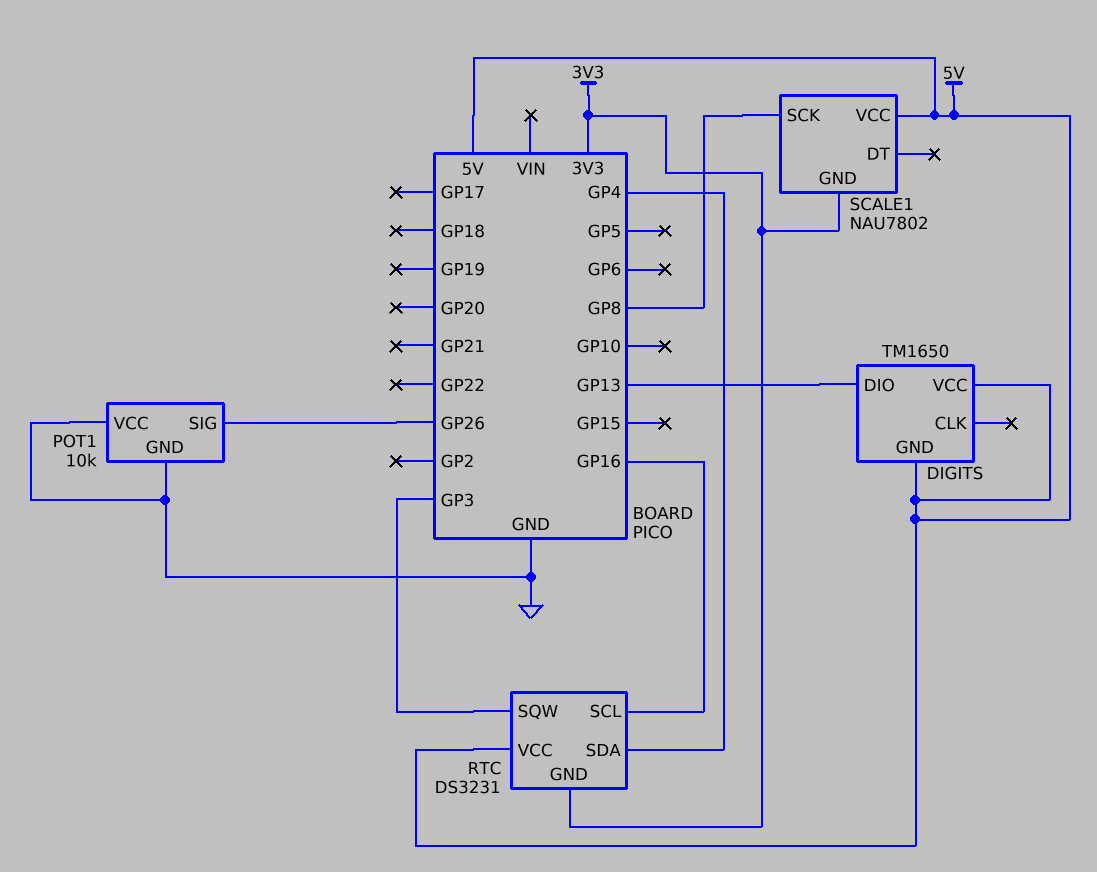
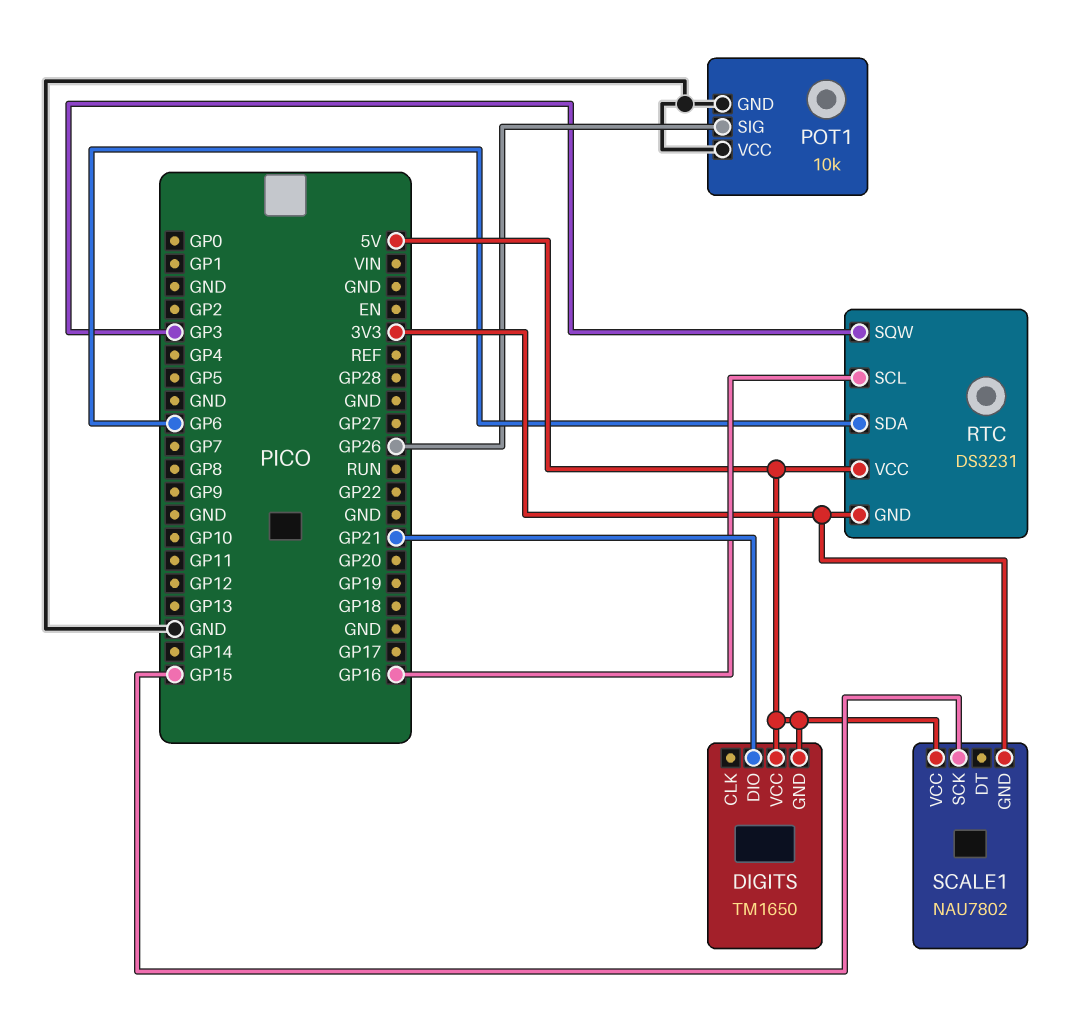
DIGITS pin DIO: GP13 -> GP21
RTC pin SDA: GP4 -> GP6
SCALE1 pin SCK: GP8 -> GP15

